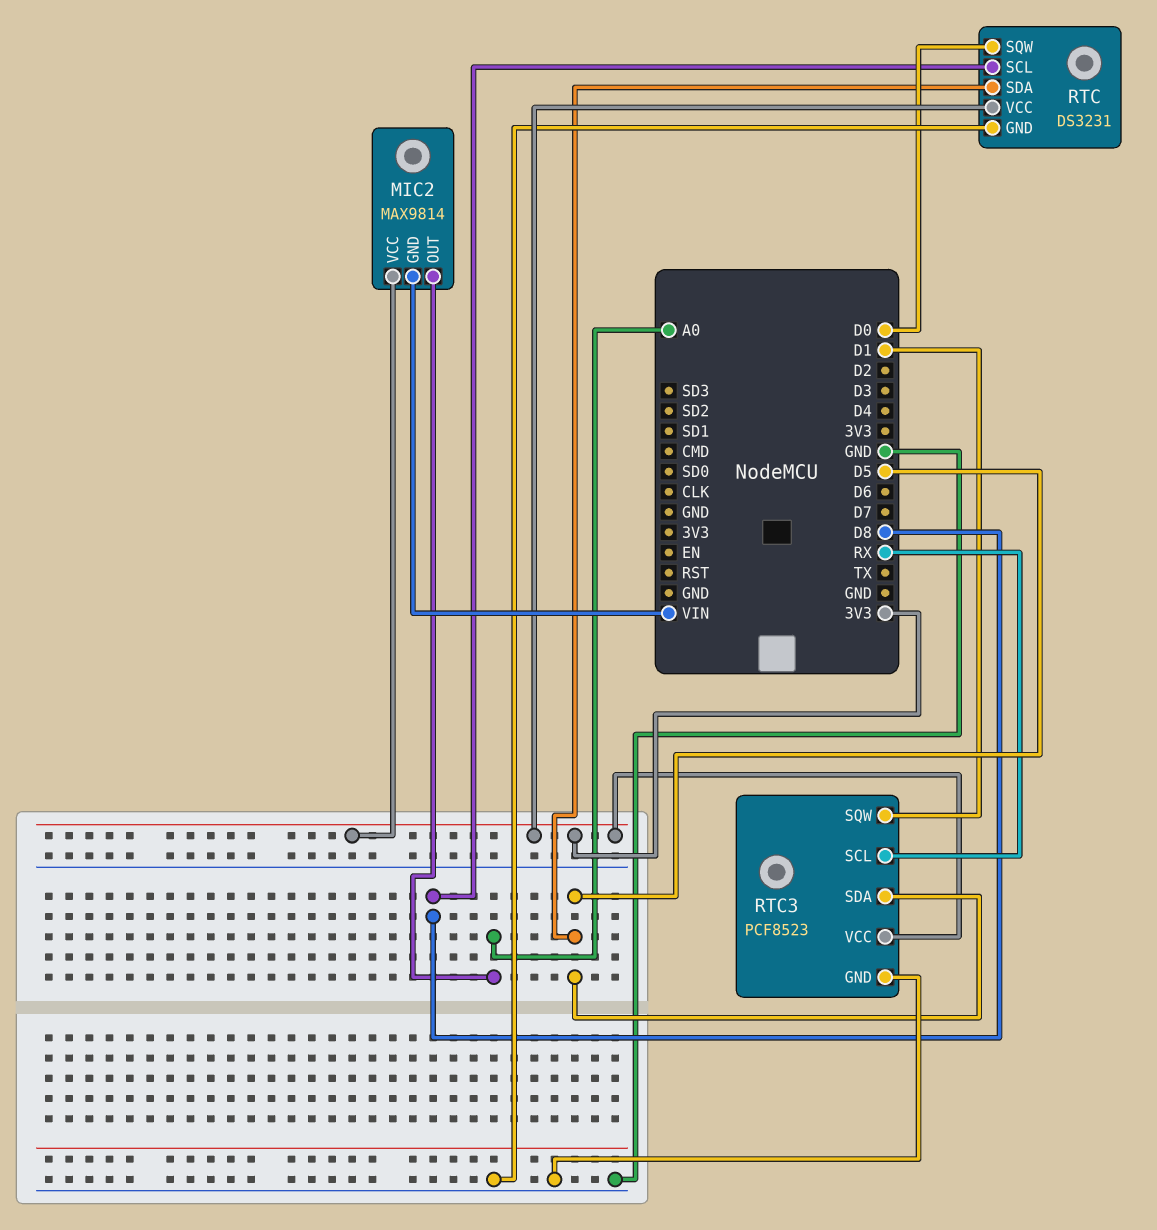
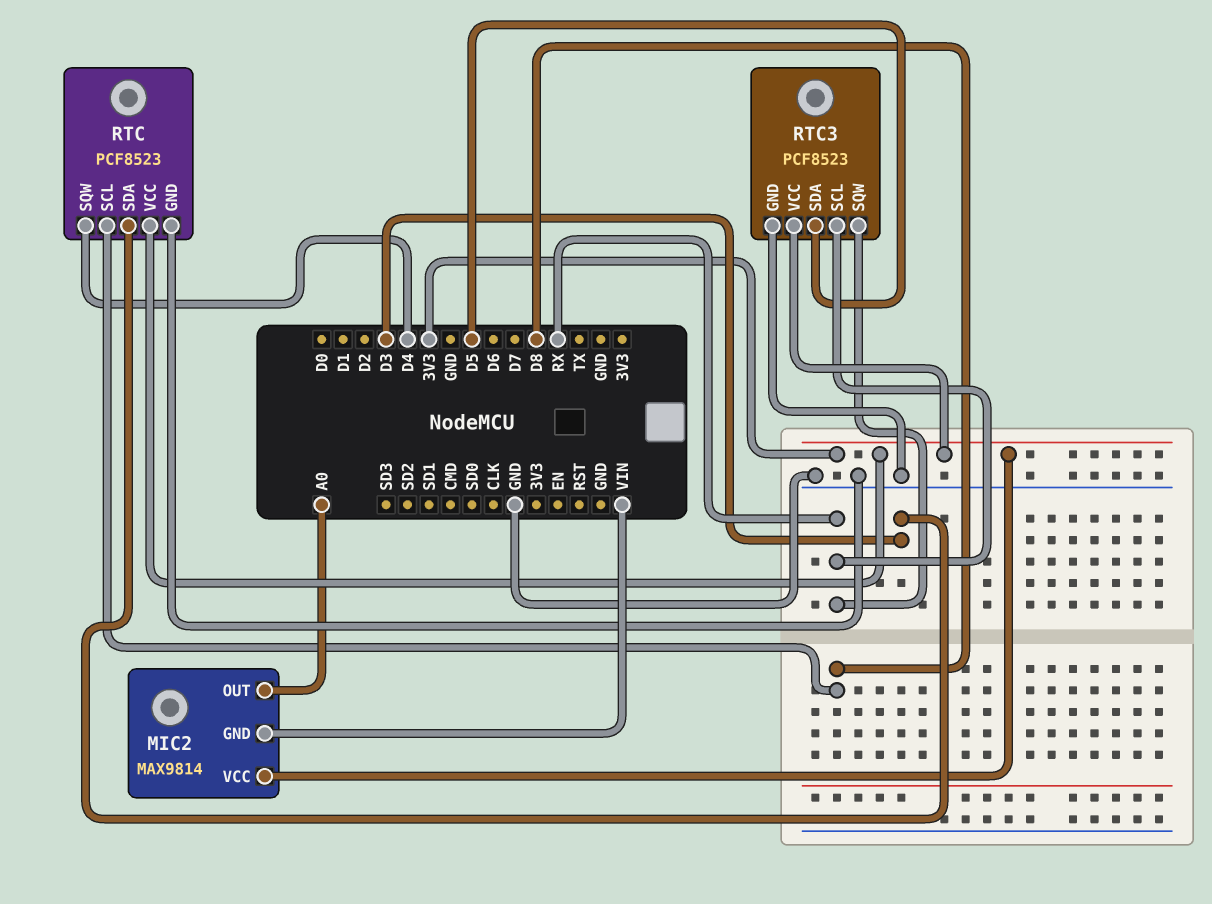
RTC: DS3231 -> PCF8523
RTC pin SDA: D5 -> D3
RTC pin SQW: D0 -> D4
RTC3 pin SQW: D1 -> RX

